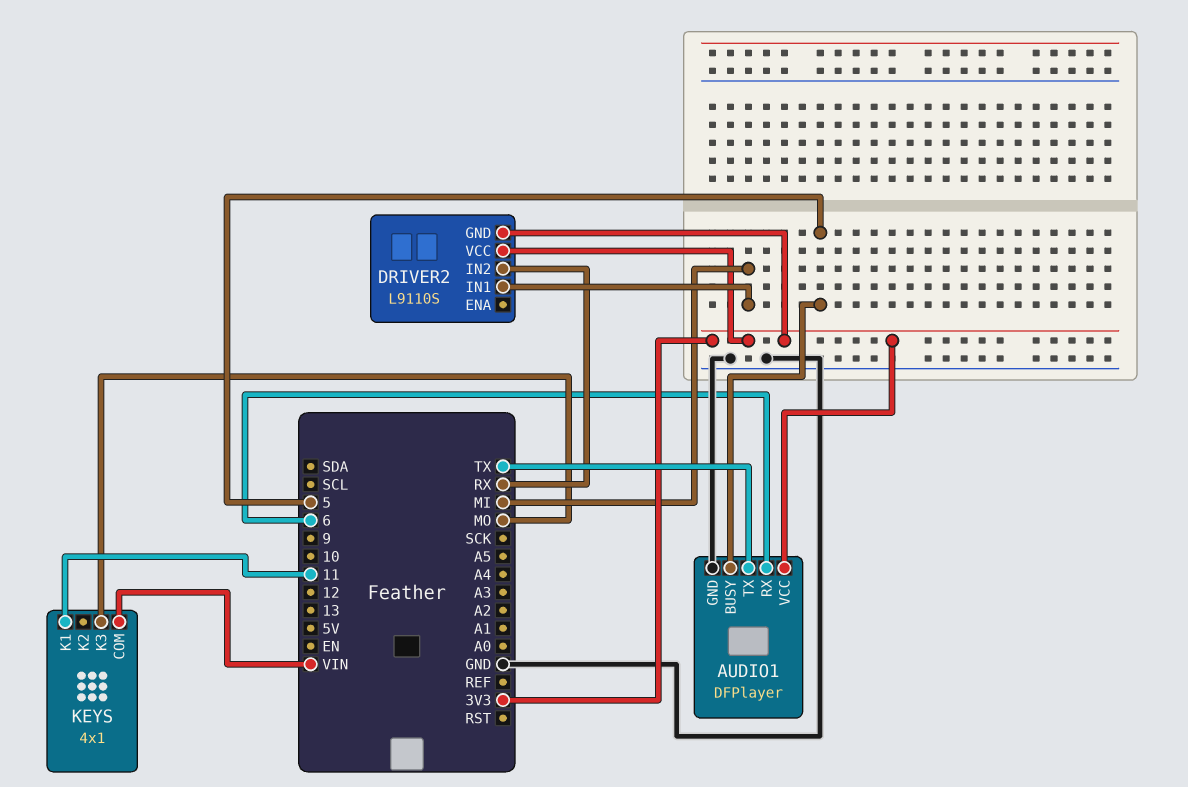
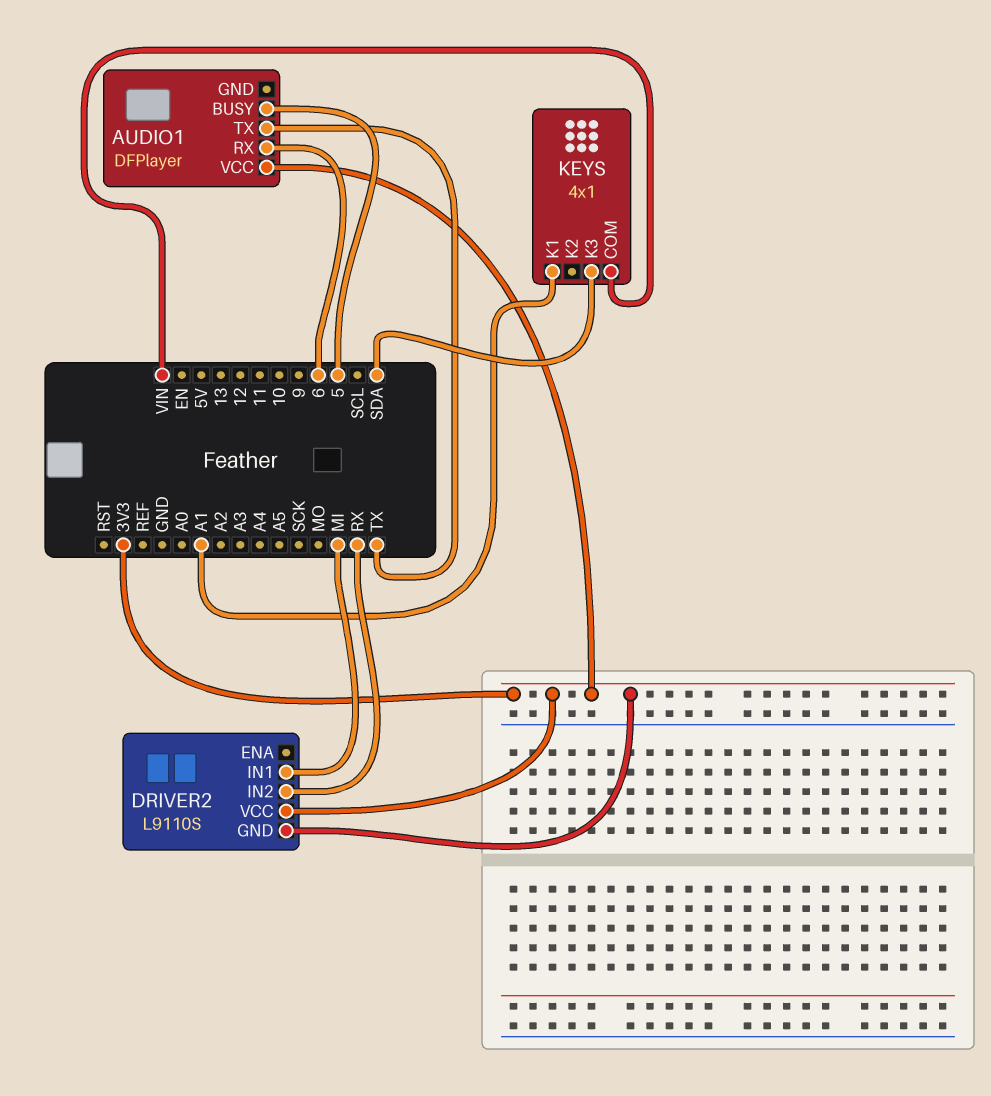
AUDIO1 pin GND: GND -> none
KEYS pin K1: 11 -> A1
KEYS pin K3: MO -> SDA

